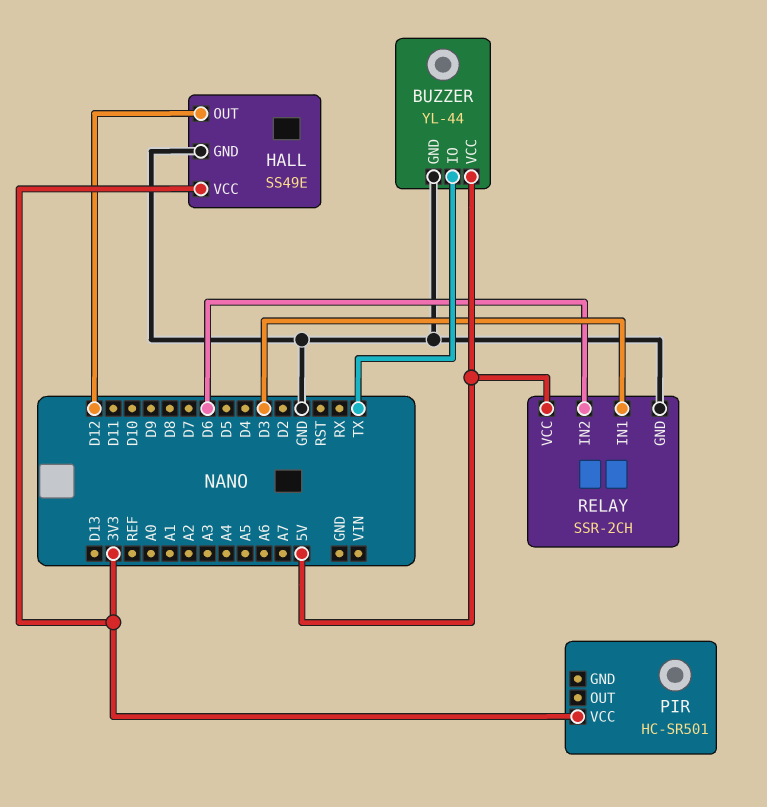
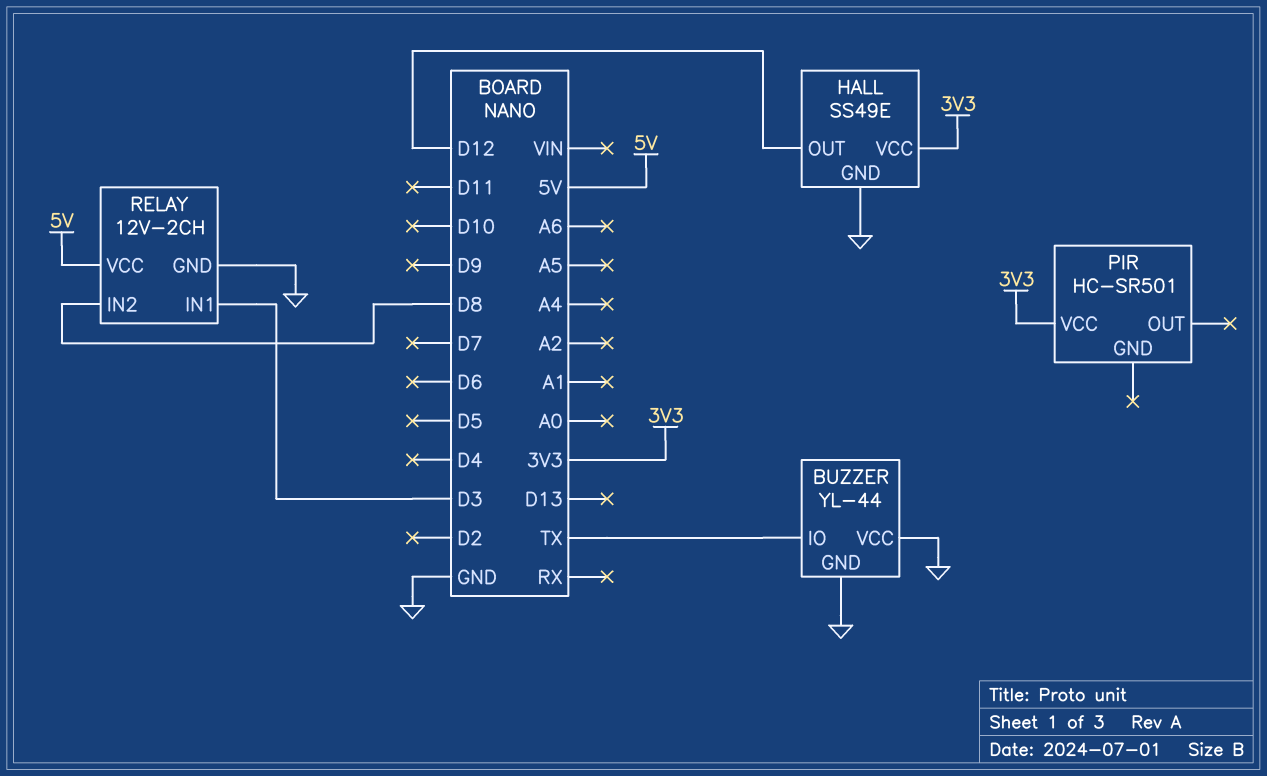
BUZZER pin VCC: 5V -> GND
RELAY: SSR-2CH -> 12V-2CH
RELAY pin IN2: D6 -> D8

